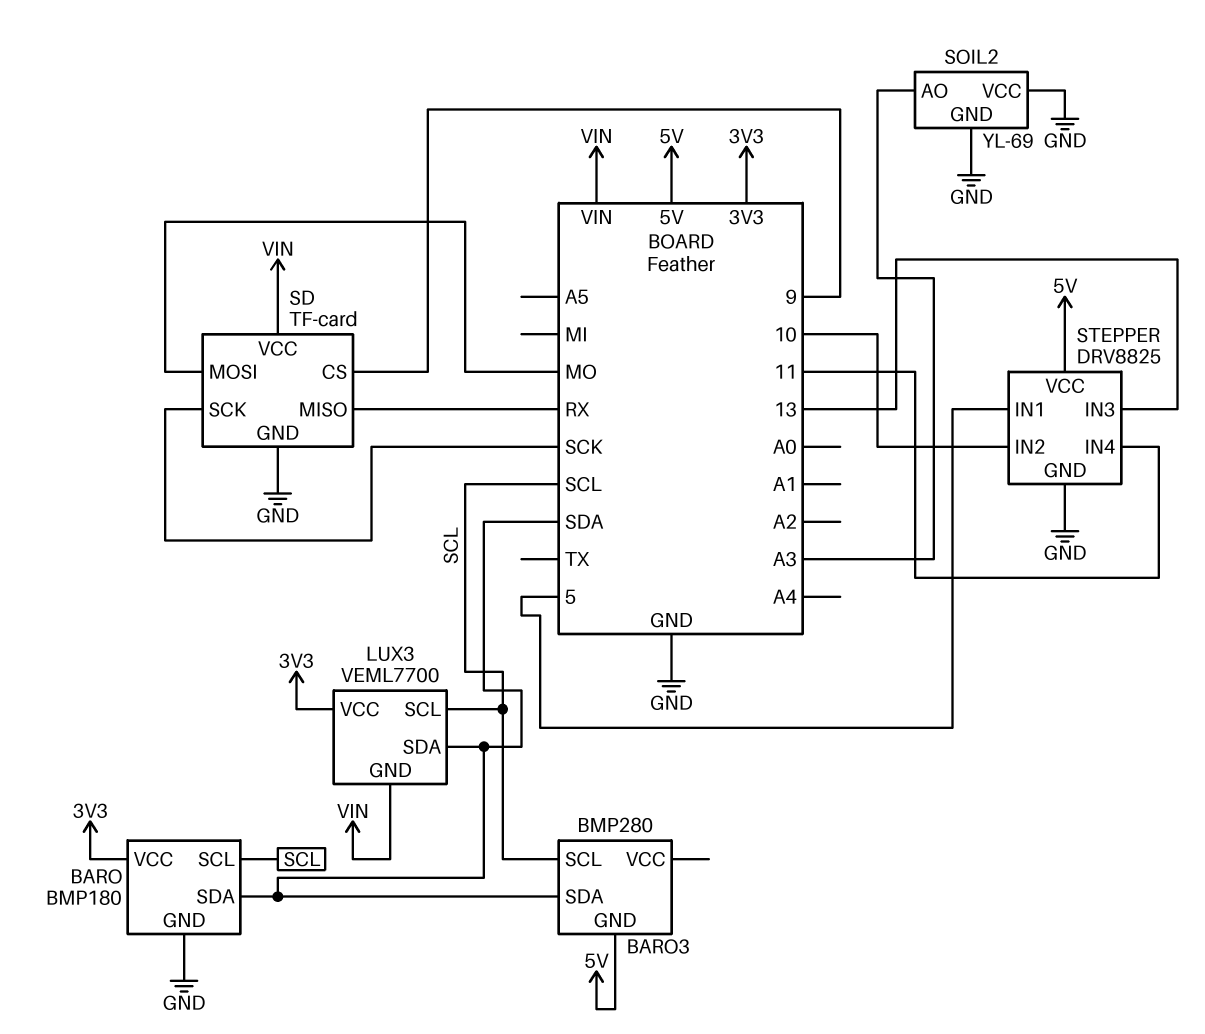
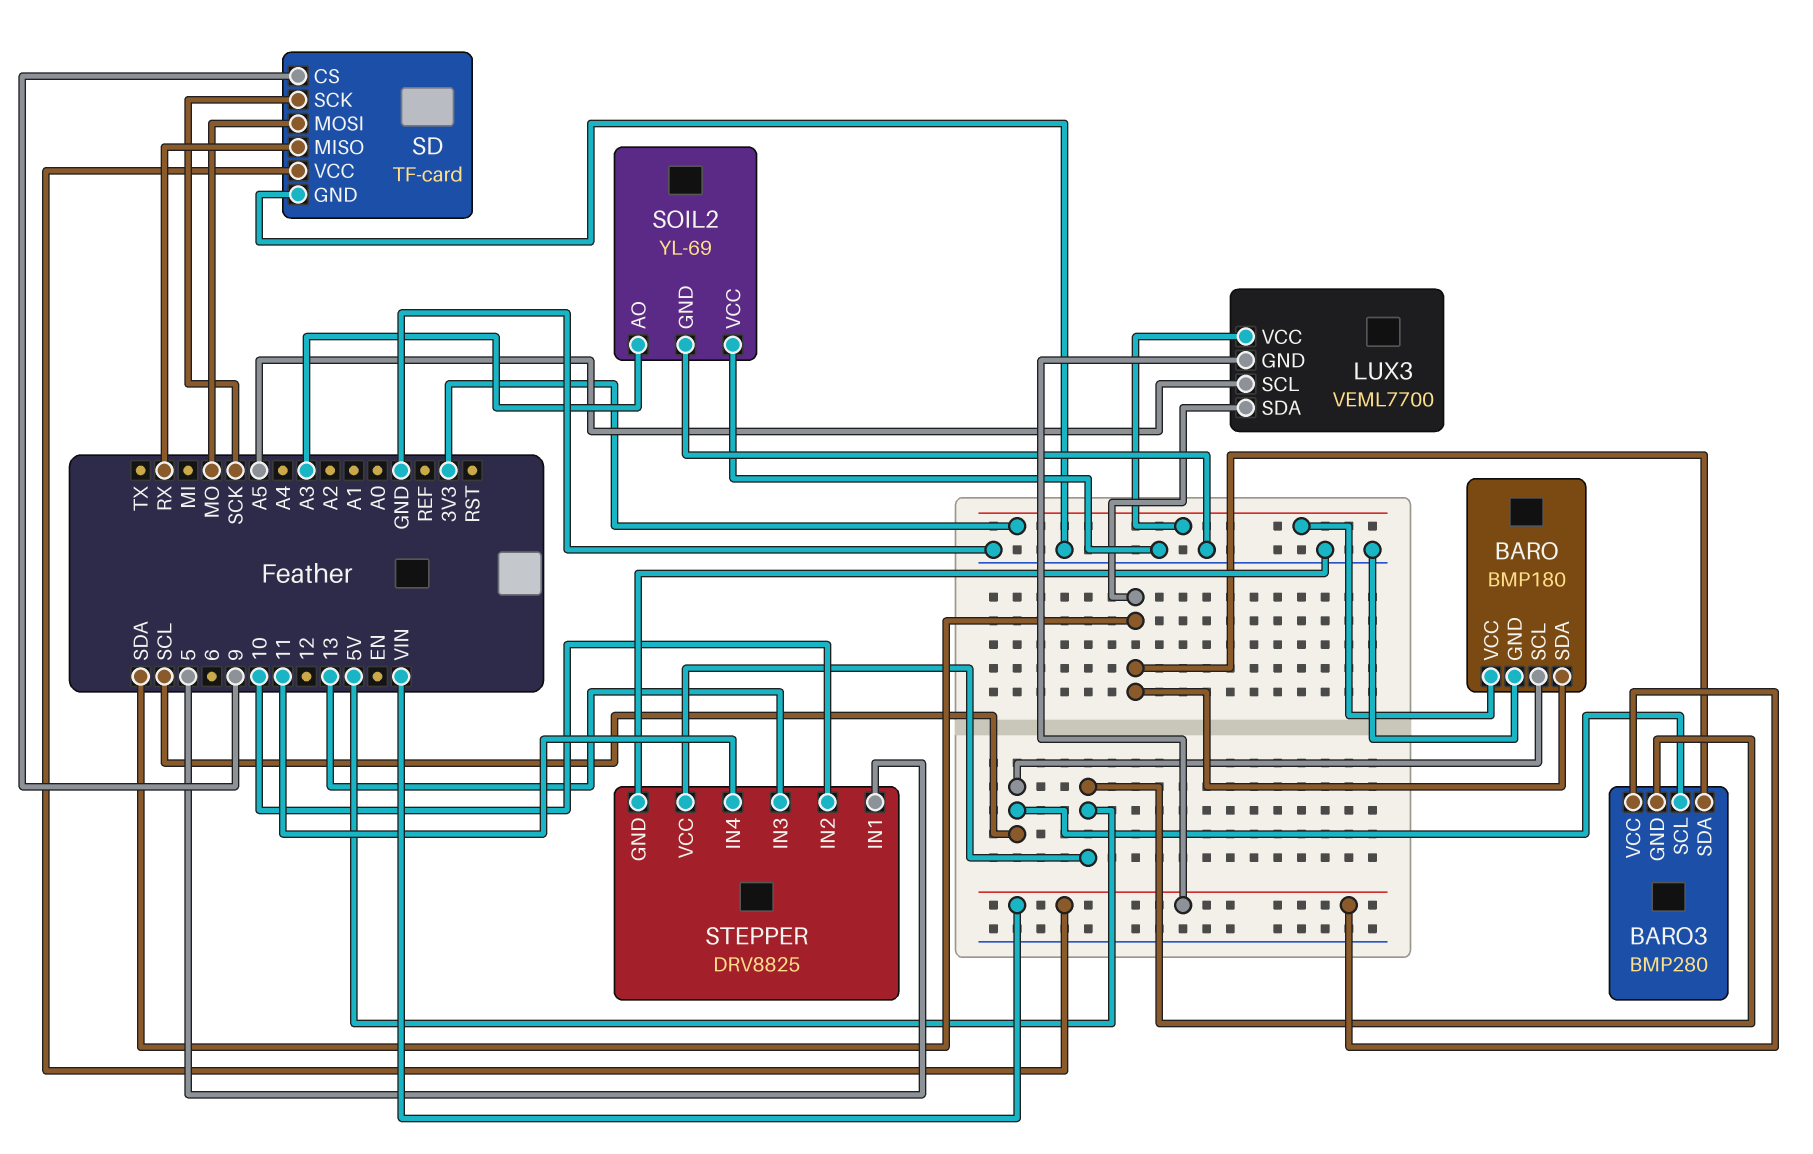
BARO3 pin VCC: none -> VIN
LUX3 pin SCL: SCL -> A5

